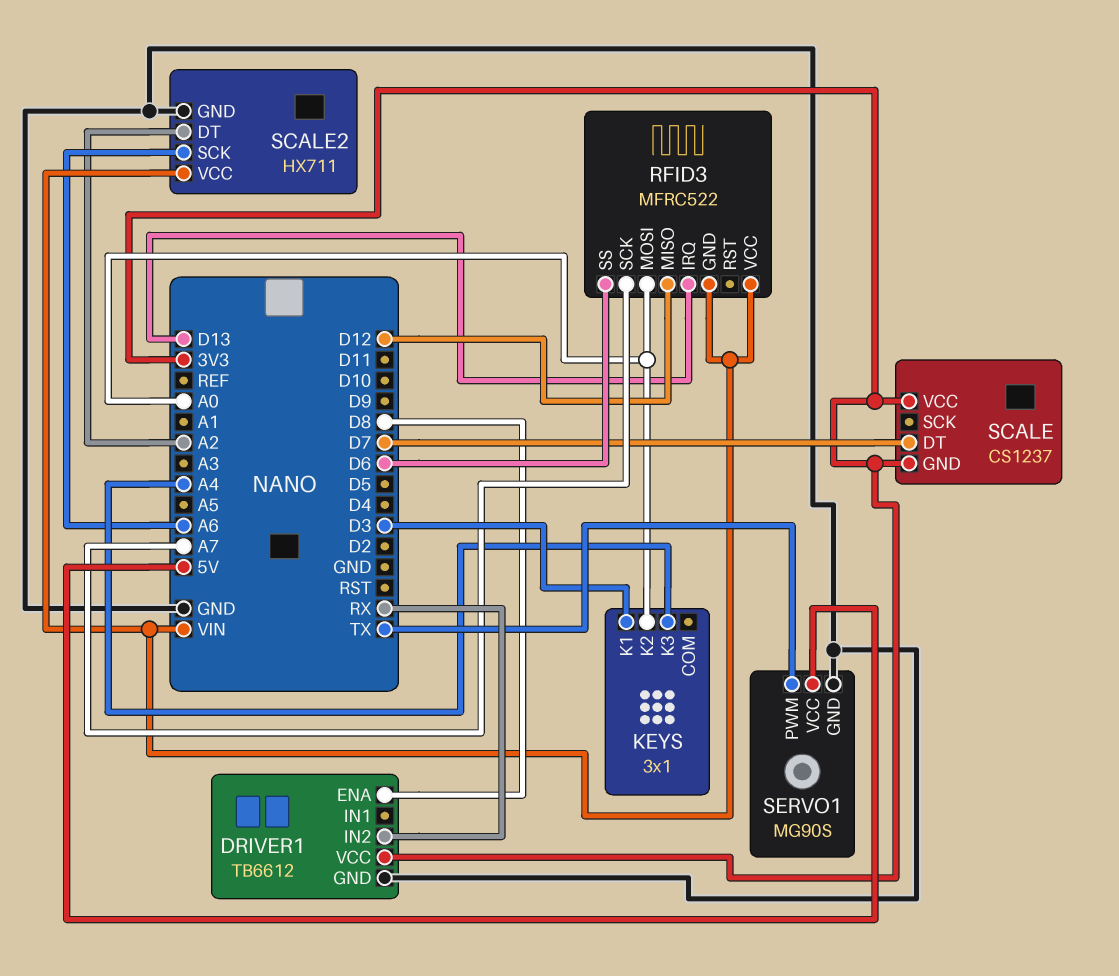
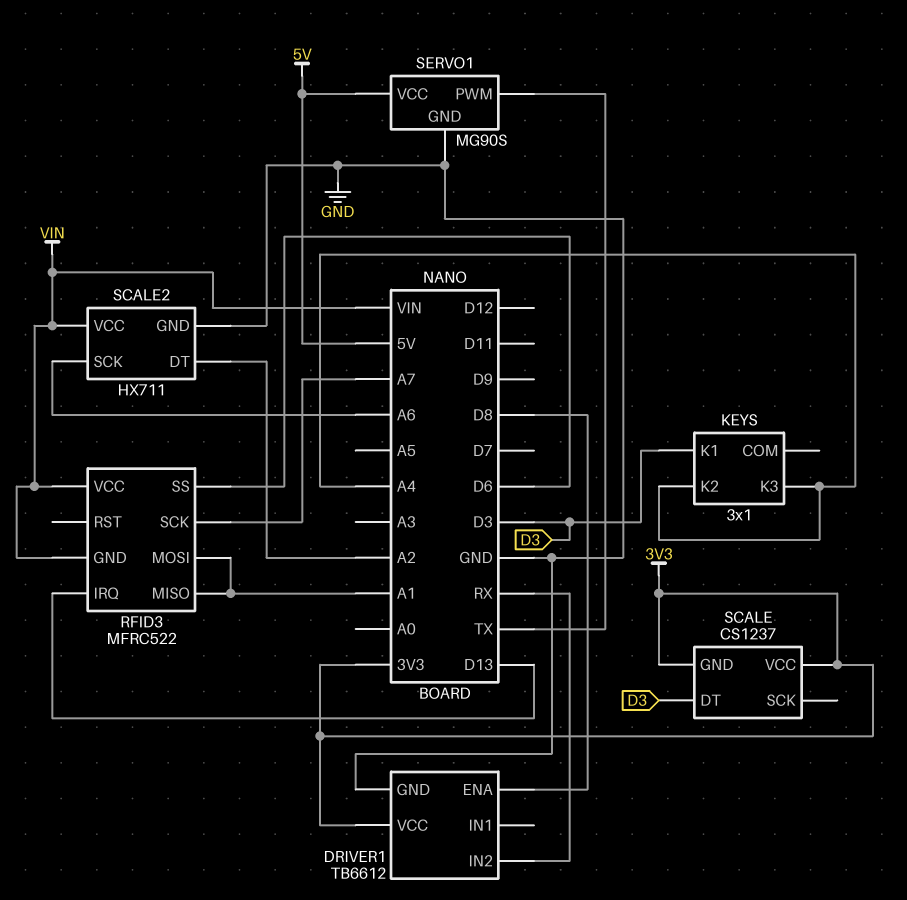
KEYS pin K2: A0 -> A4
RFID3 pin MISO: D12 -> A1
RFID3 pin MOSI: A0 -> A1
SCALE pin DT: D7 -> D3

